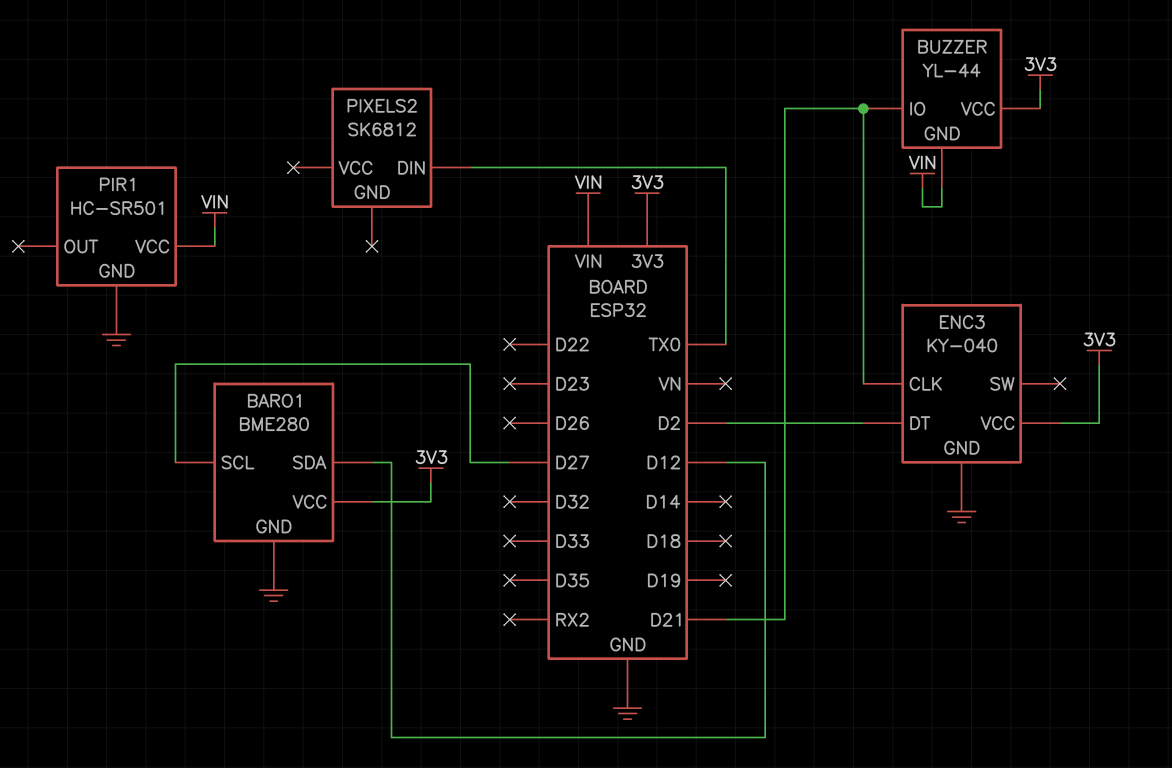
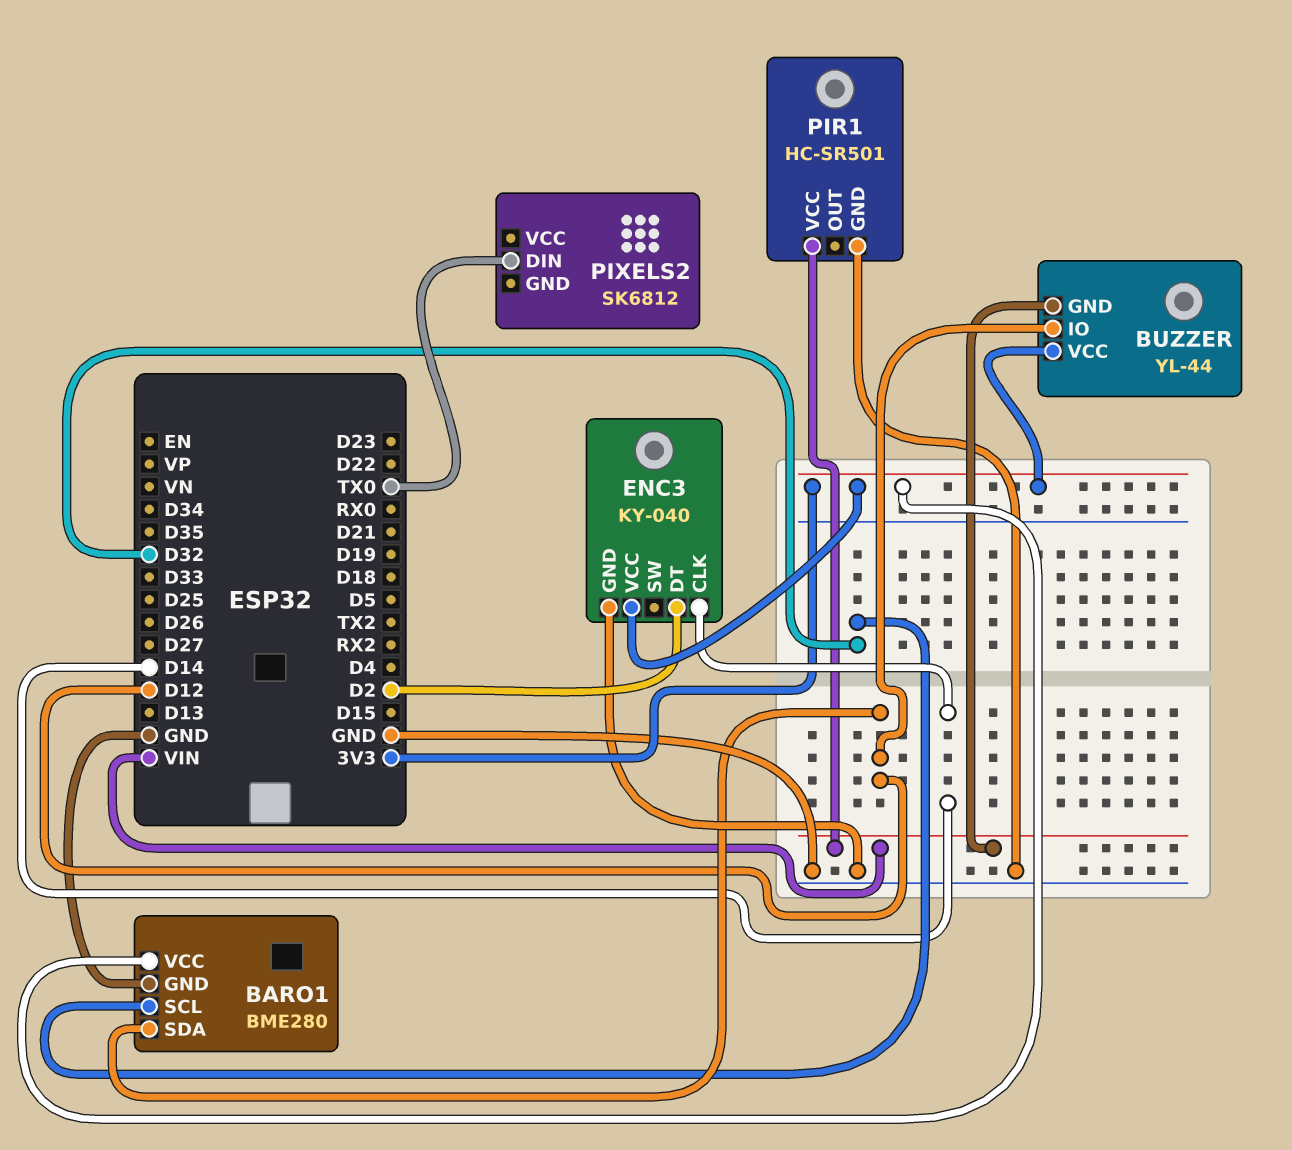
BARO1 pin SCL: D27 -> D32
BUZZER pin IO: D21 -> D12
ENC3 pin CLK: D21 -> D14

